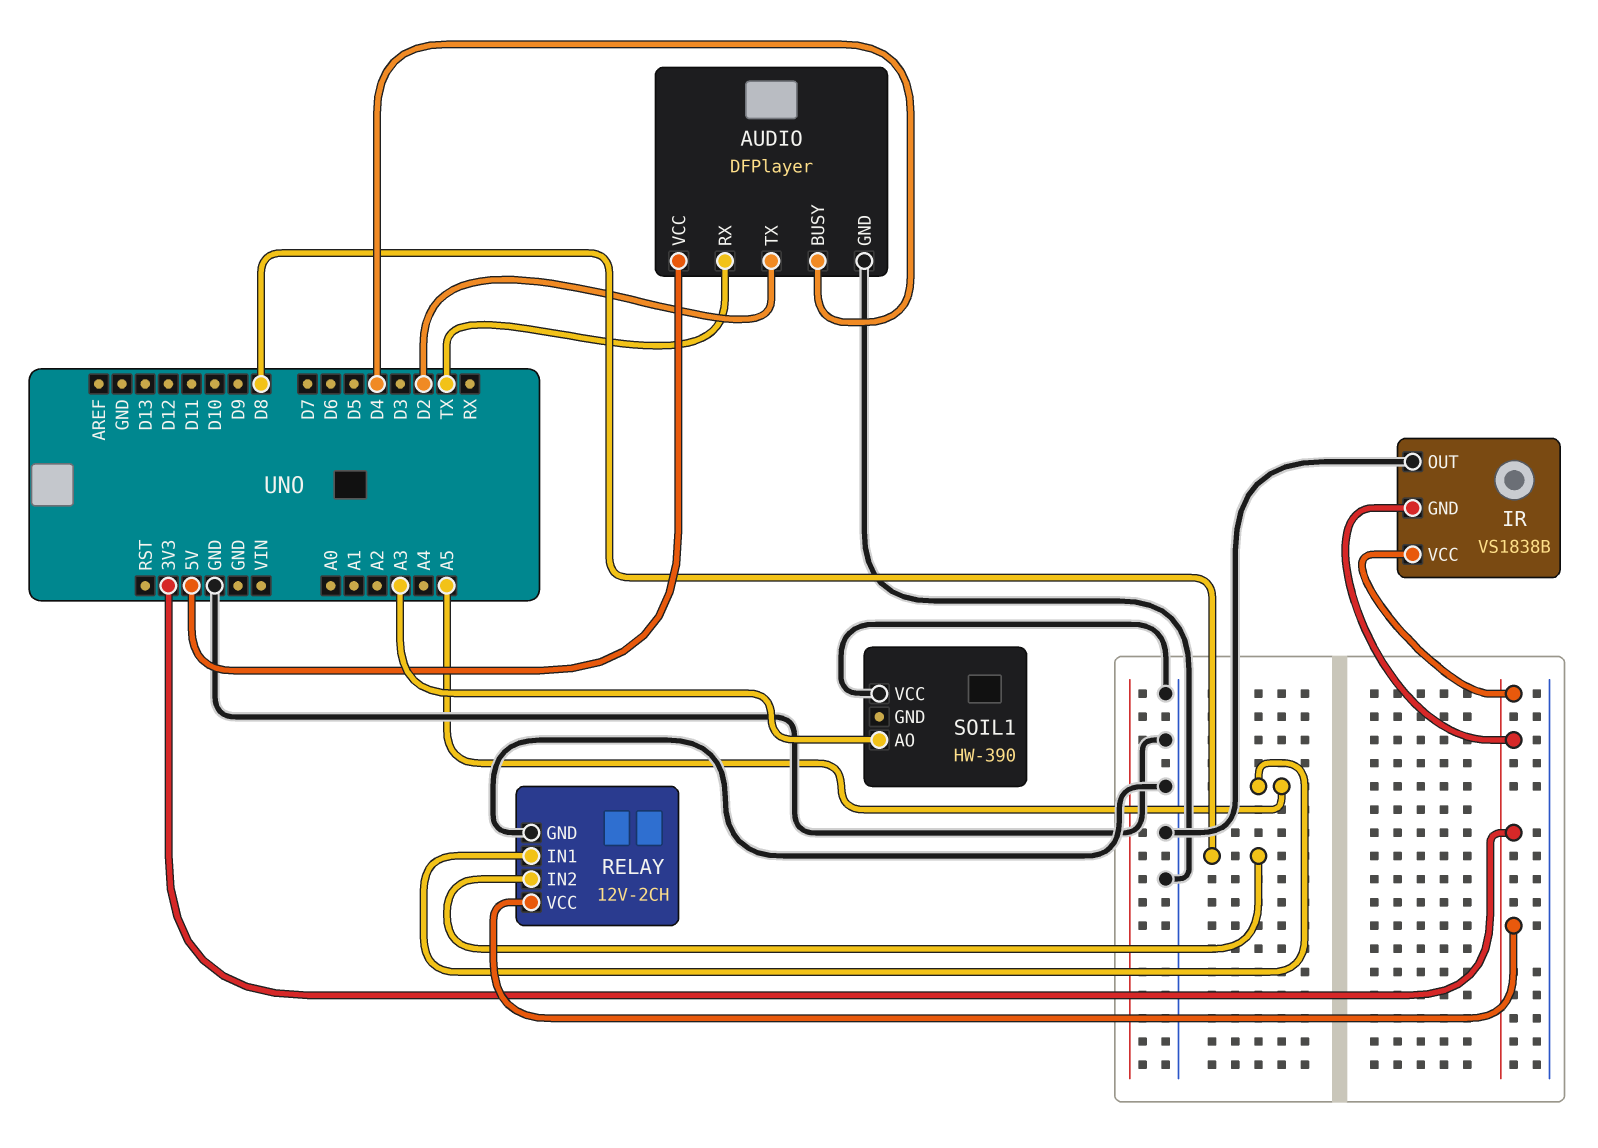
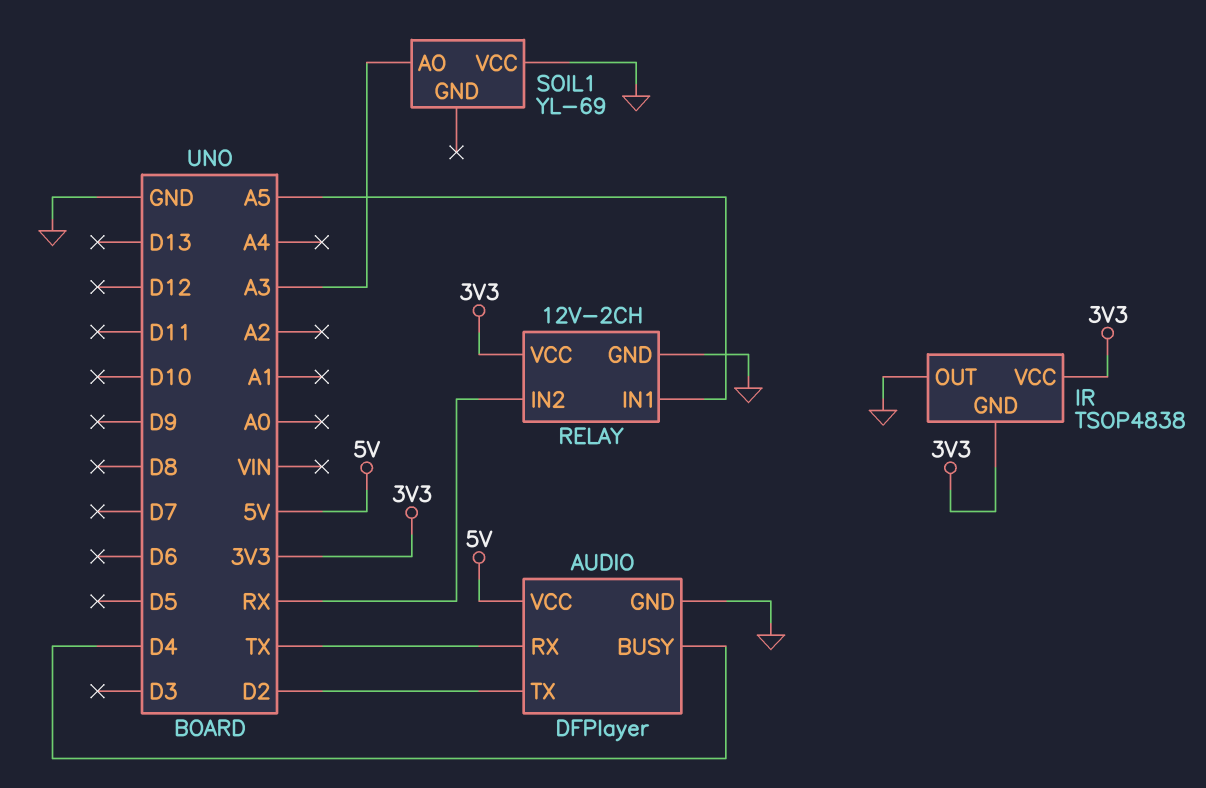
IR: VS1838B -> TSOP4838
RELAY pin IN2: D8 -> RX
SOIL1: HW-390 -> YL-69

